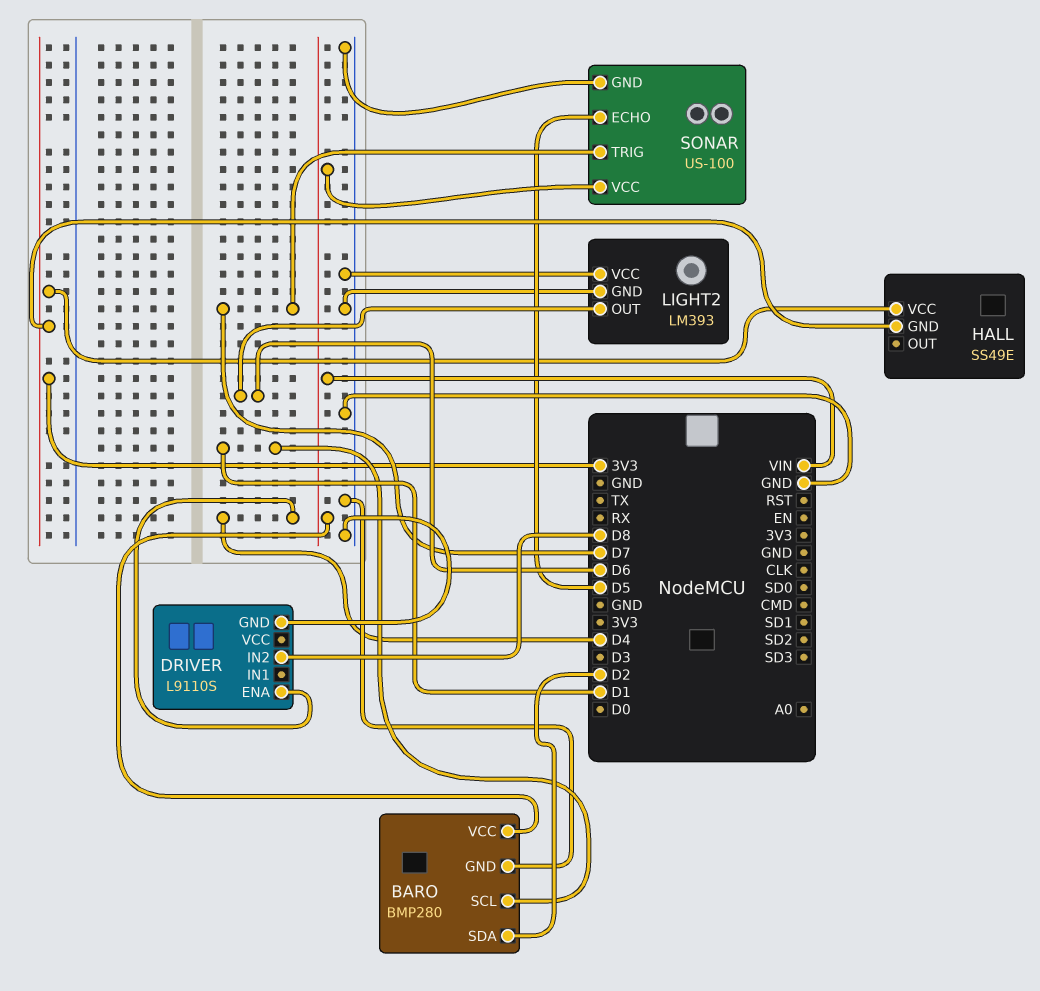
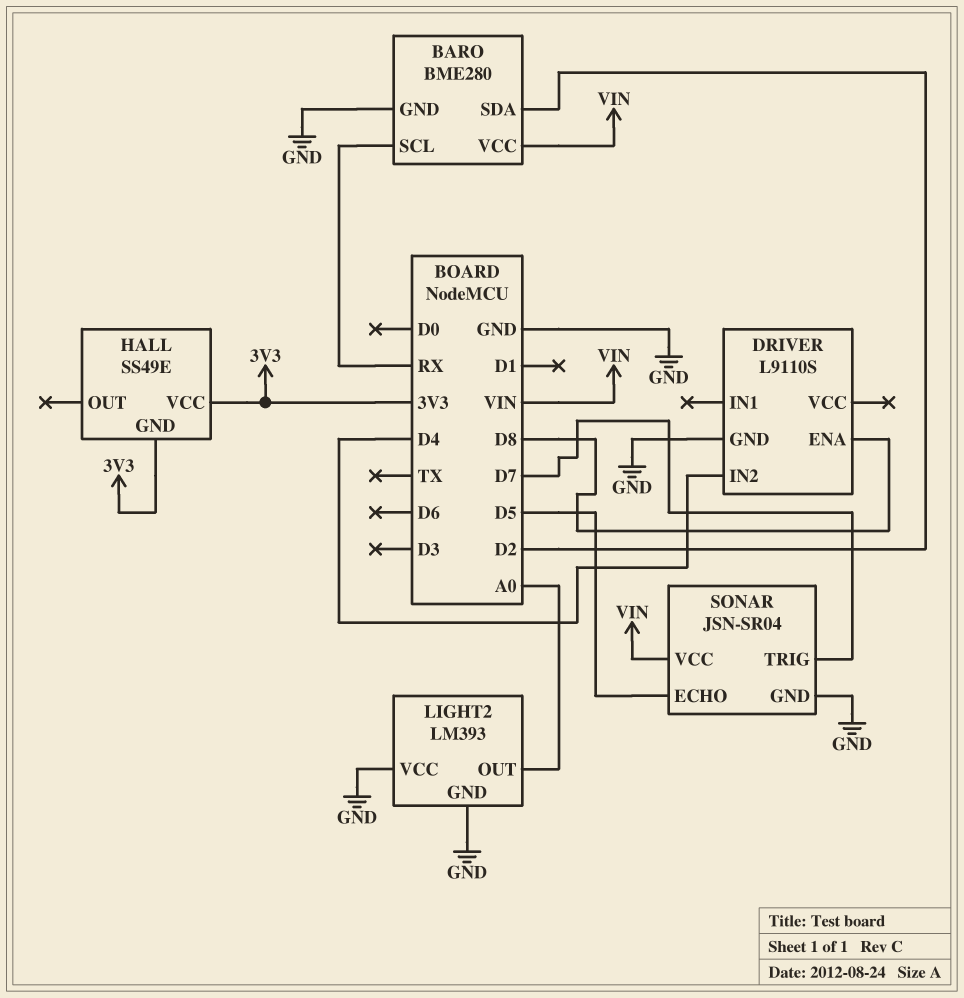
BARO: BMP280 -> BME280
BARO pin SCL: D1 -> RX
DRIVER pin ENA: D4 -> D8
DRIVER pin IN2: D8 -> D4
LIGHT2 pin OUT: D6 -> A0
SONAR: US-100 -> JSN-SR04

